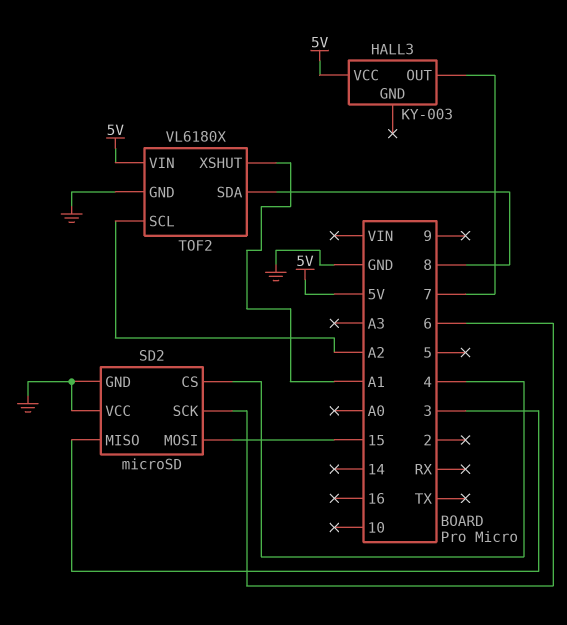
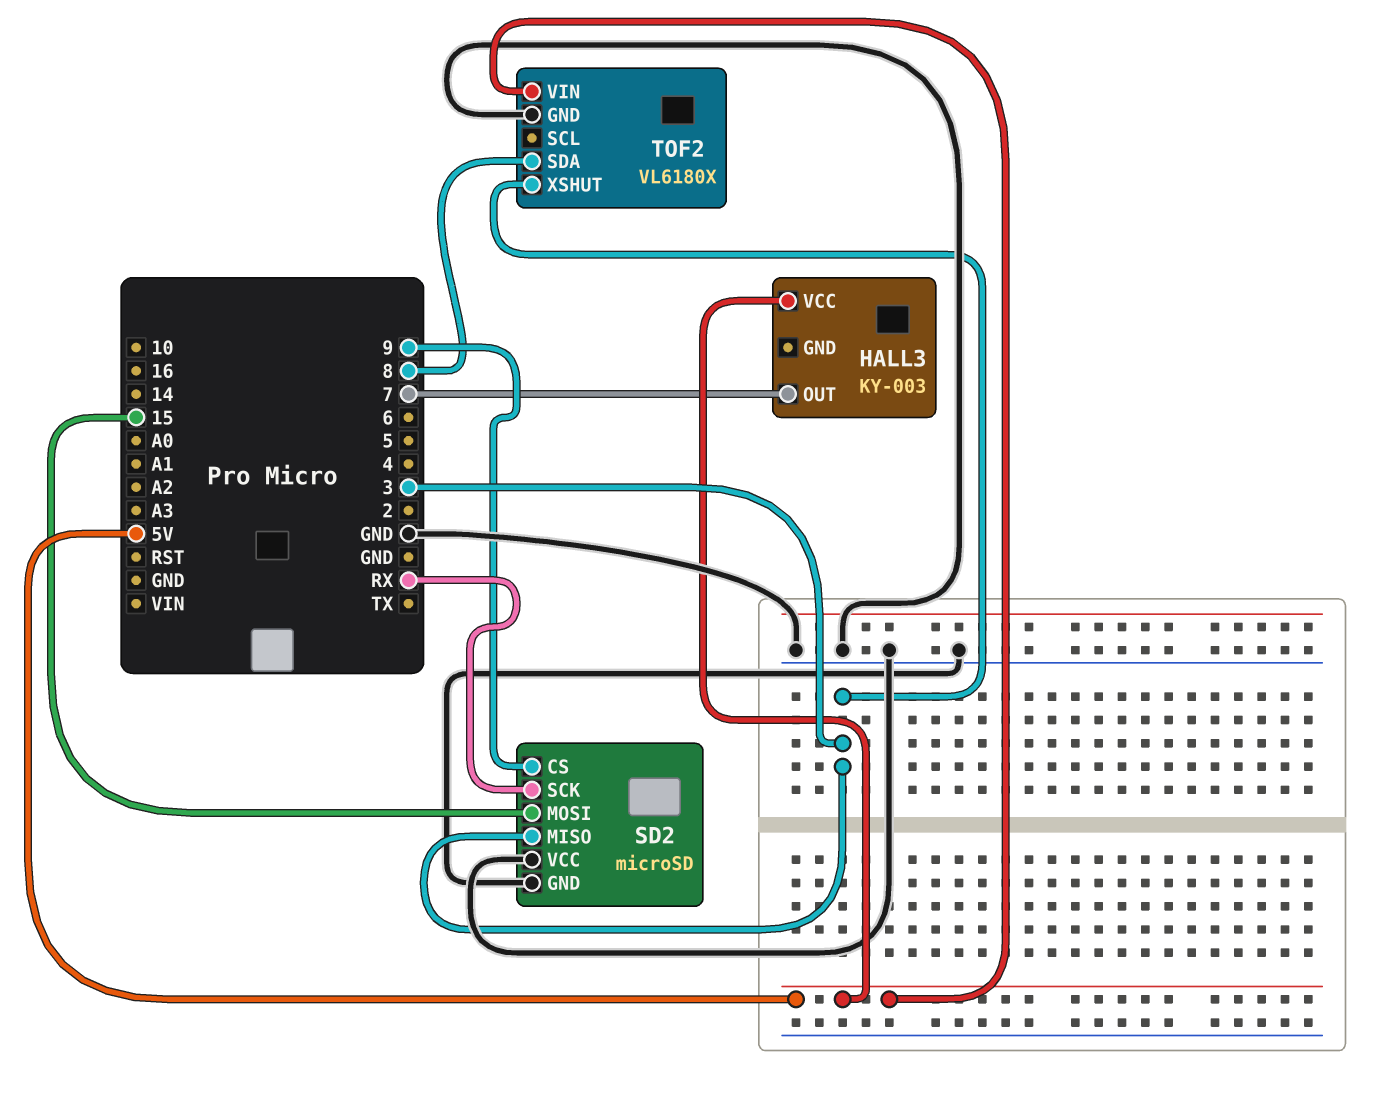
SD2 pin CS: 4 -> 9
SD2 pin SCK: 6 -> RX
TOF2 pin SCL: A2 -> none
TOF2 pin XSHUT: A1 -> 3

